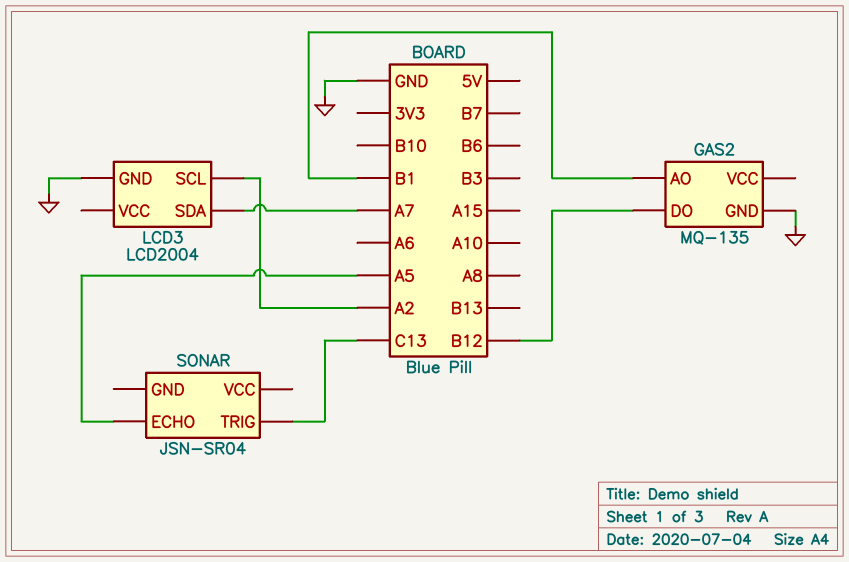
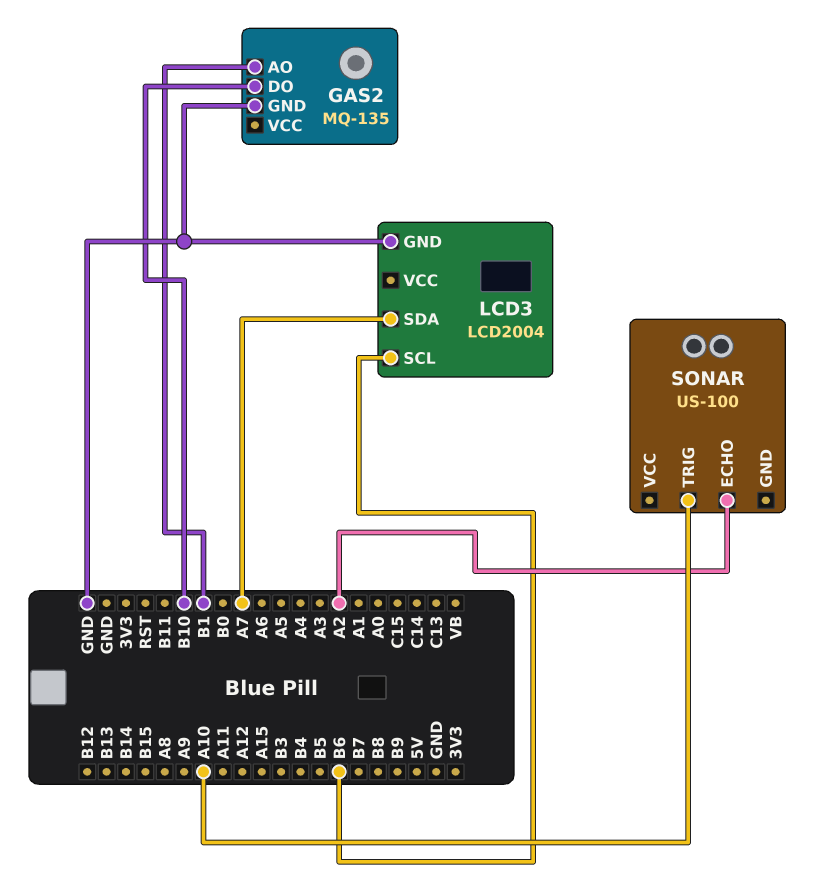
GAS2 pin DO: B12 -> B10
LCD3 pin SCL: A2 -> B6
SONAR: JSN-SR04 -> US-100
SONAR pin ECHO: A5 -> A2
SONAR pin TRIG: C13 -> A10

